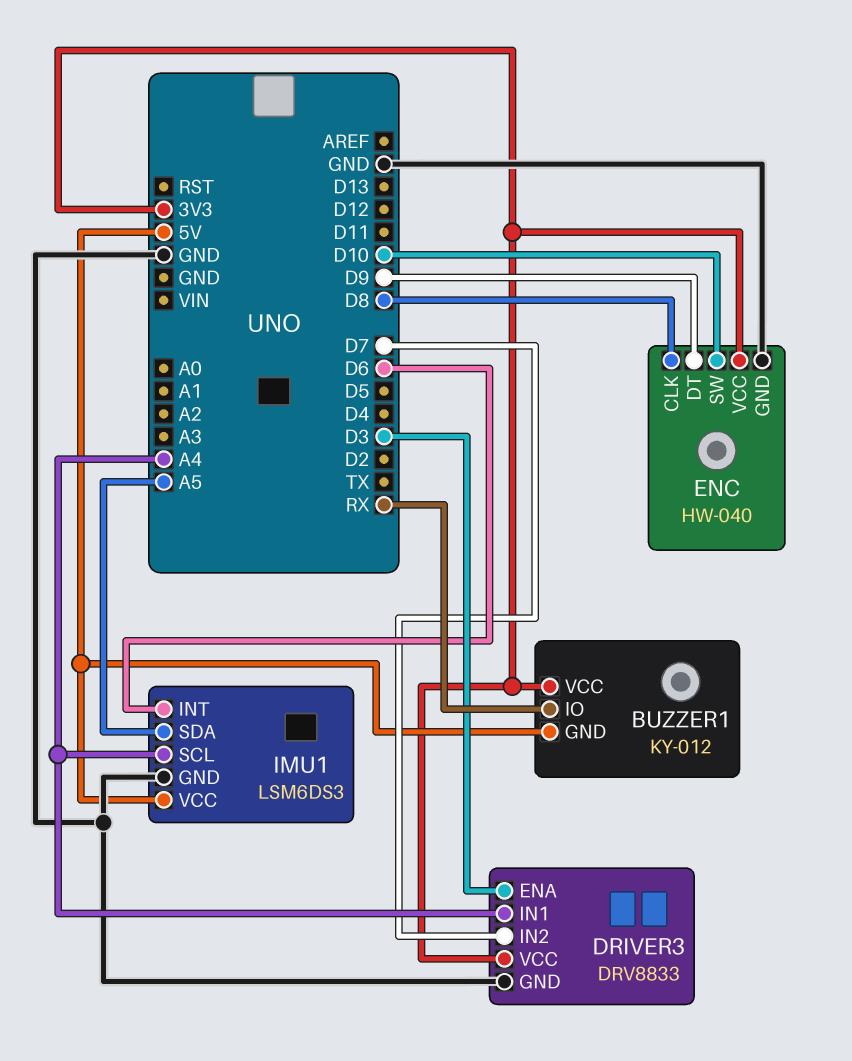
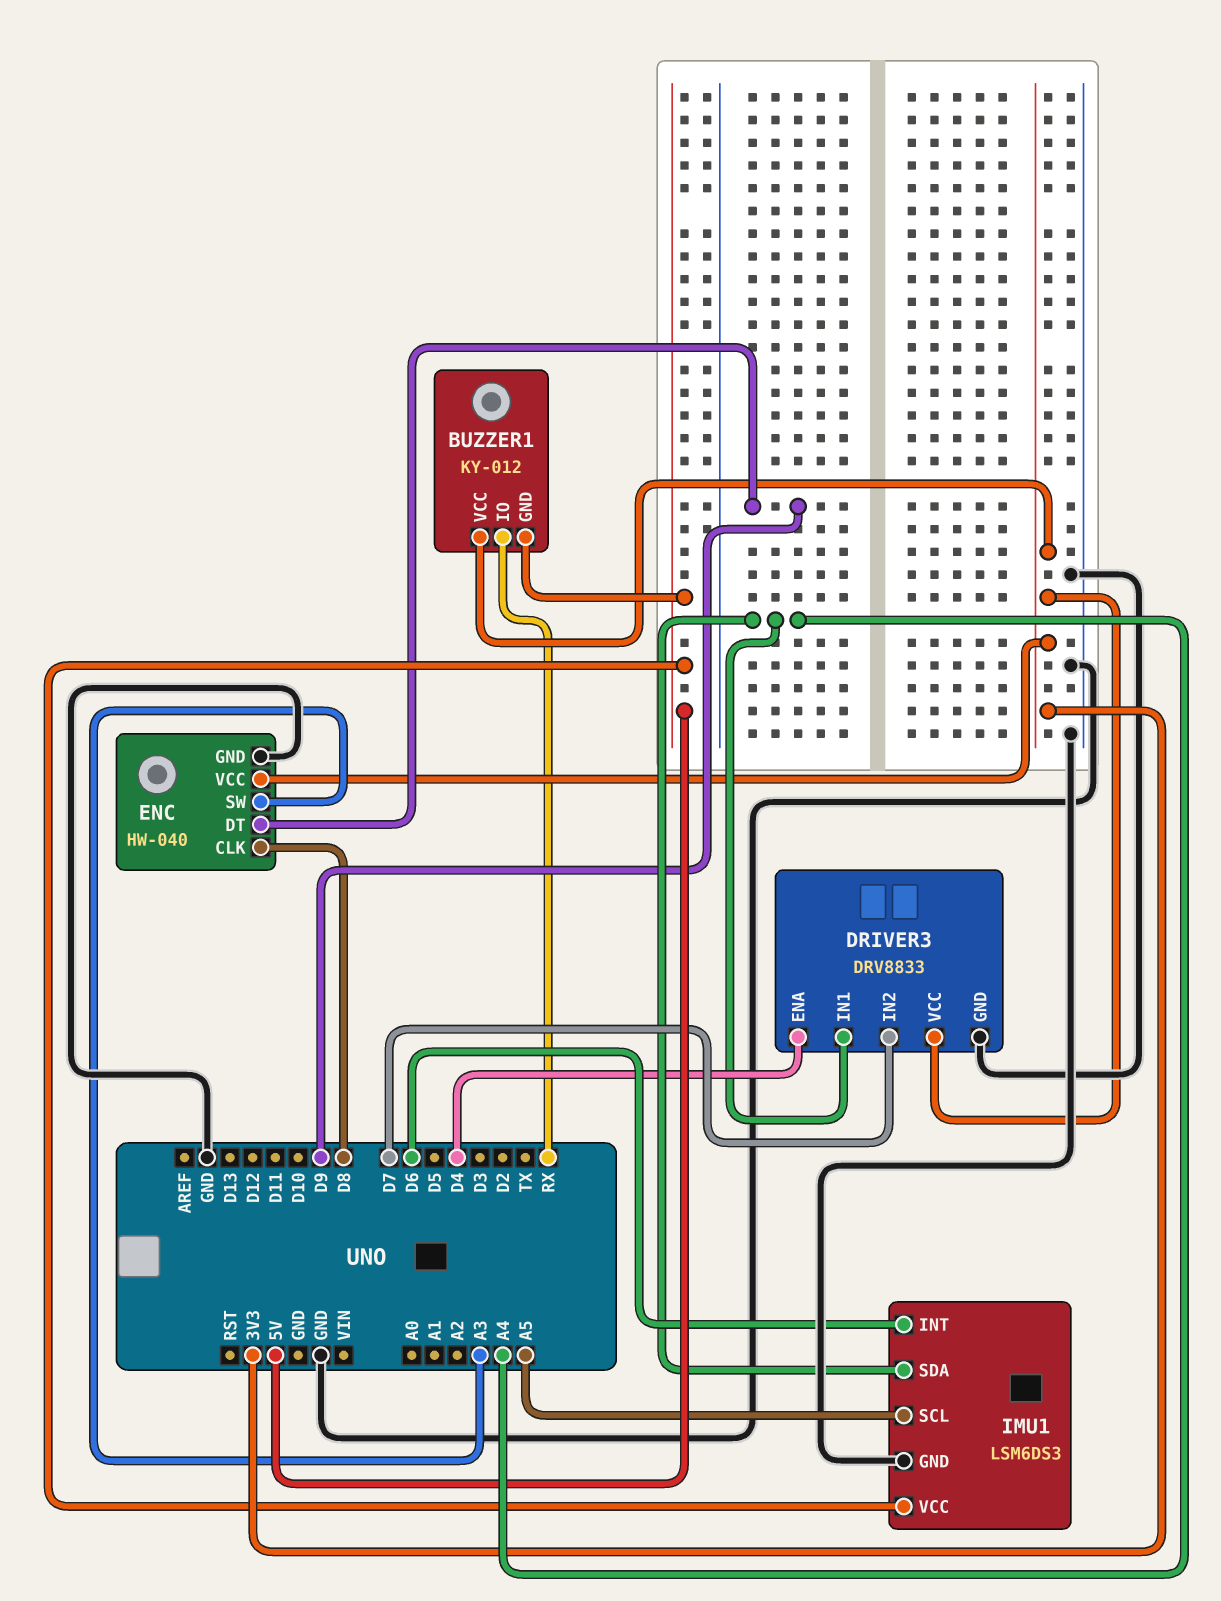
DRIVER3 pin ENA: D3 -> D4
ENC pin SW: D10 -> A3
IMU1 pin SCL: A4 -> A5
IMU1 pin SDA: A5 -> A4

